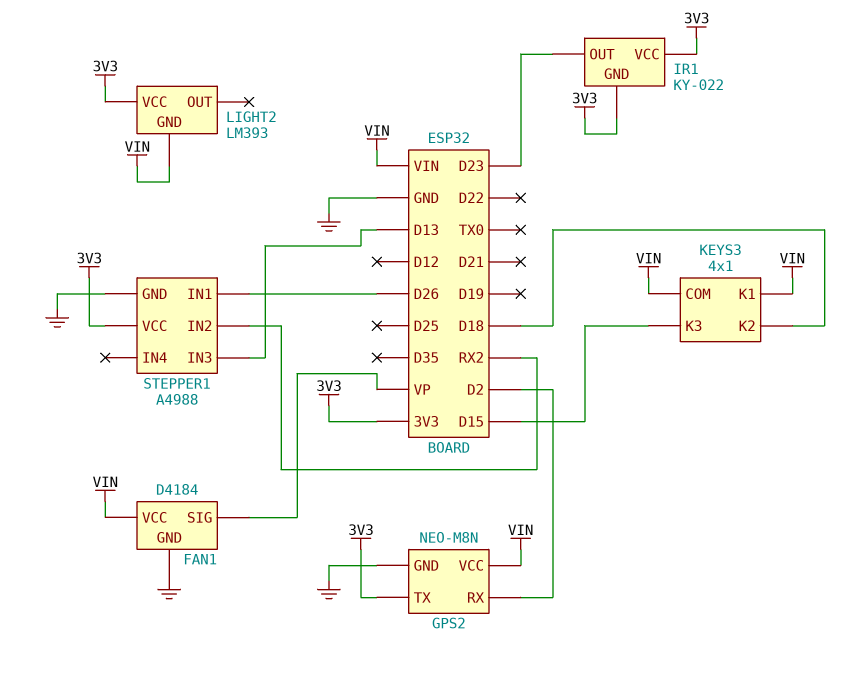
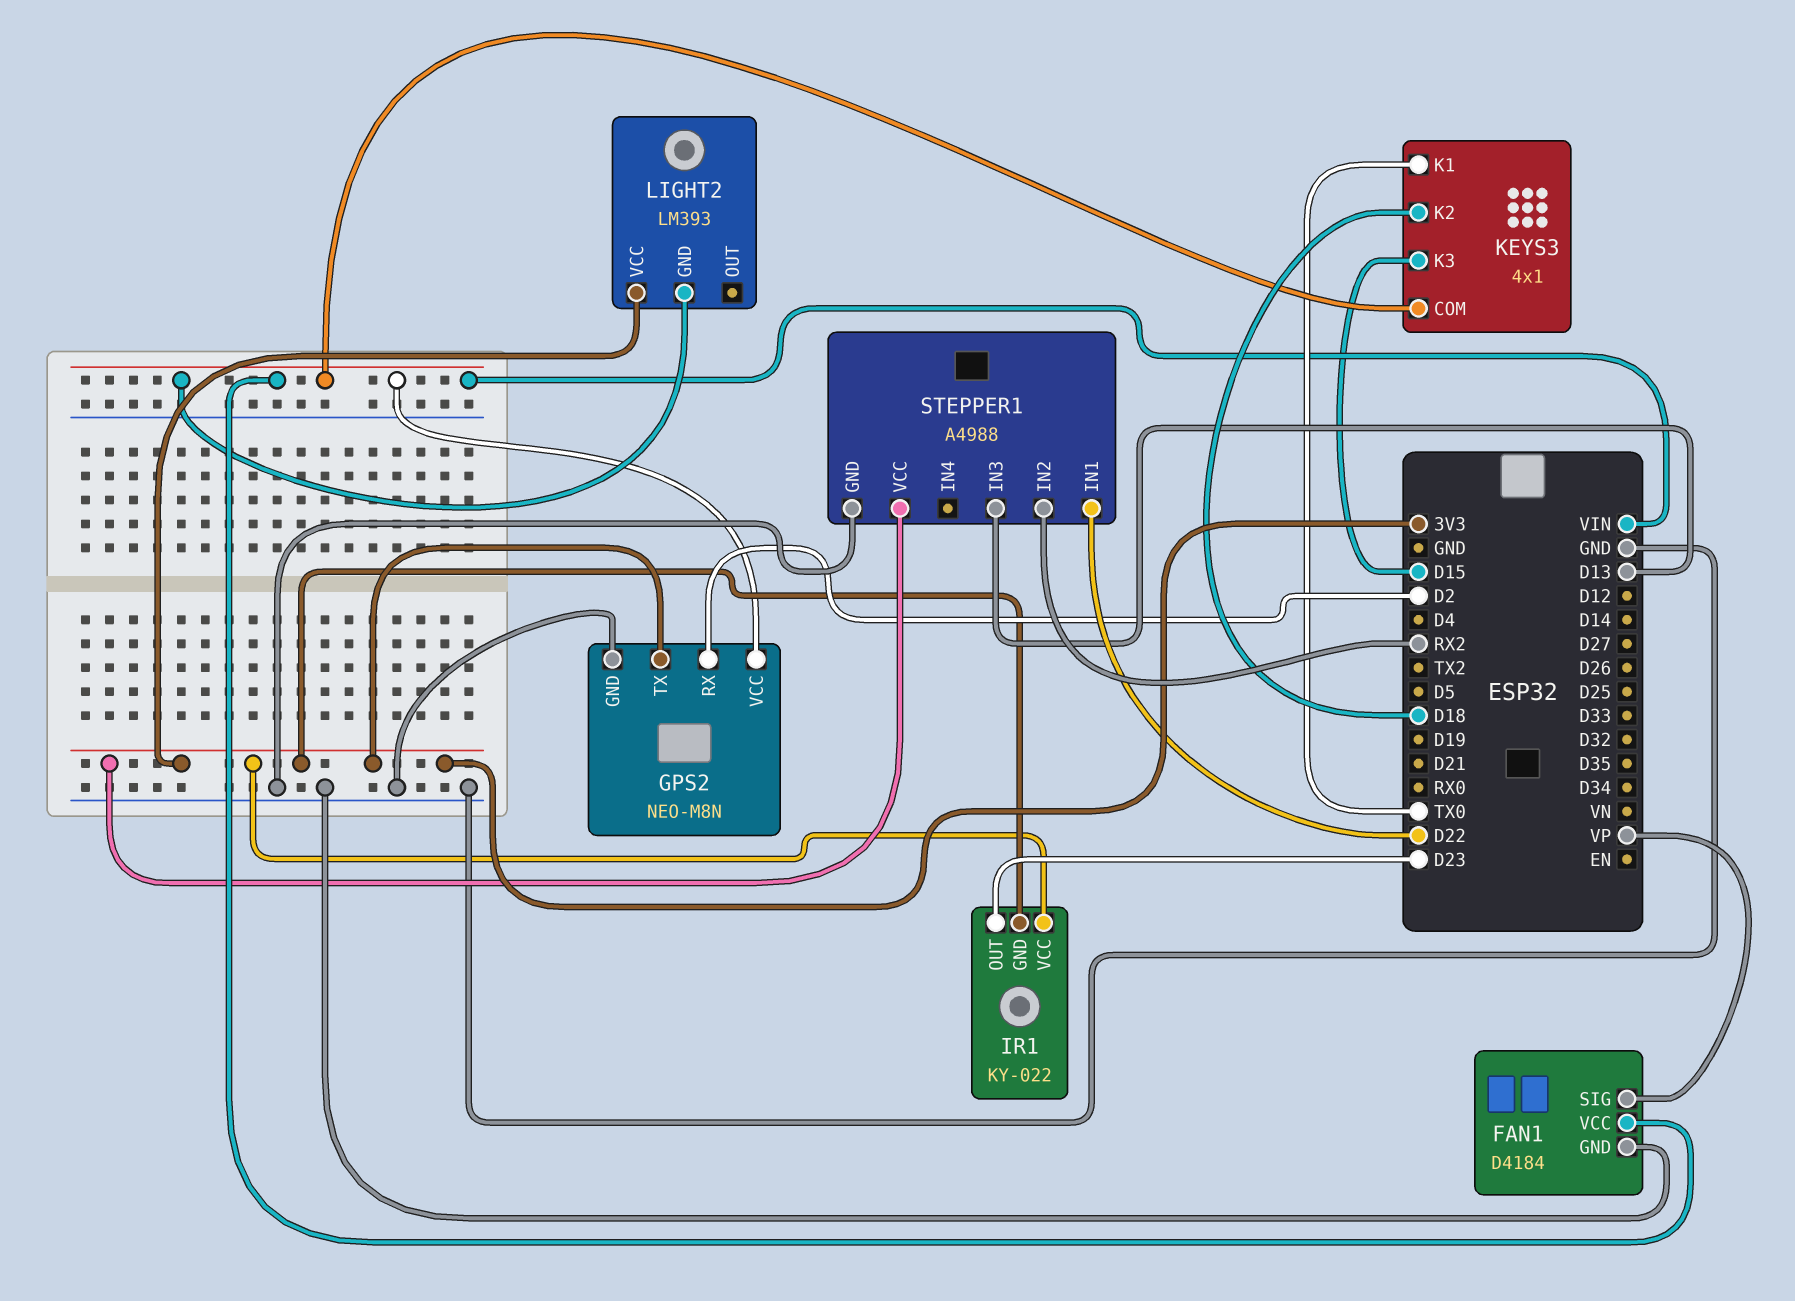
KEYS3 pin K1: VIN -> TX0
STEPPER1 pin IN1: D26 -> D22

